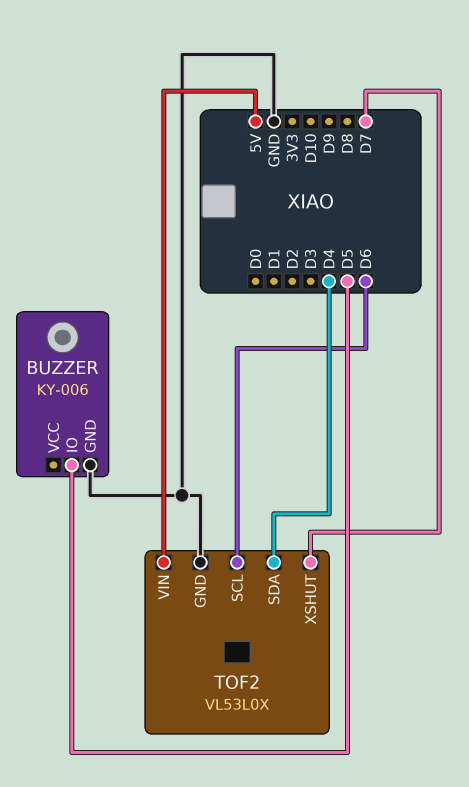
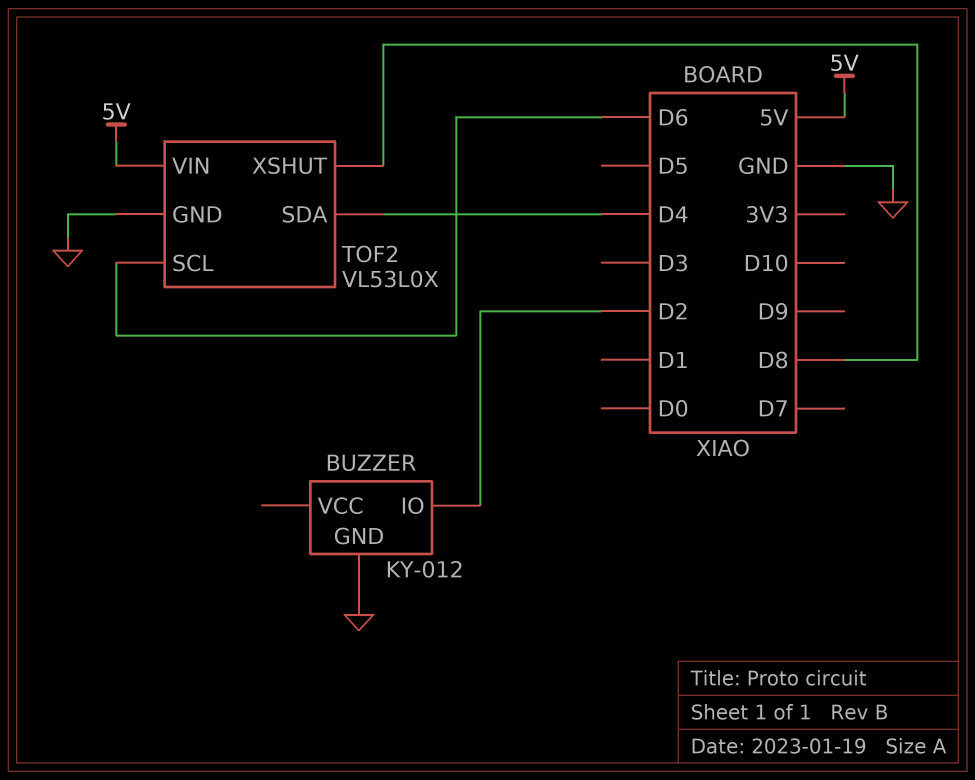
BUZZER: KY-006 -> KY-012
BUZZER pin IO: D5 -> D2
TOF2 pin XSHUT: D7 -> D8

